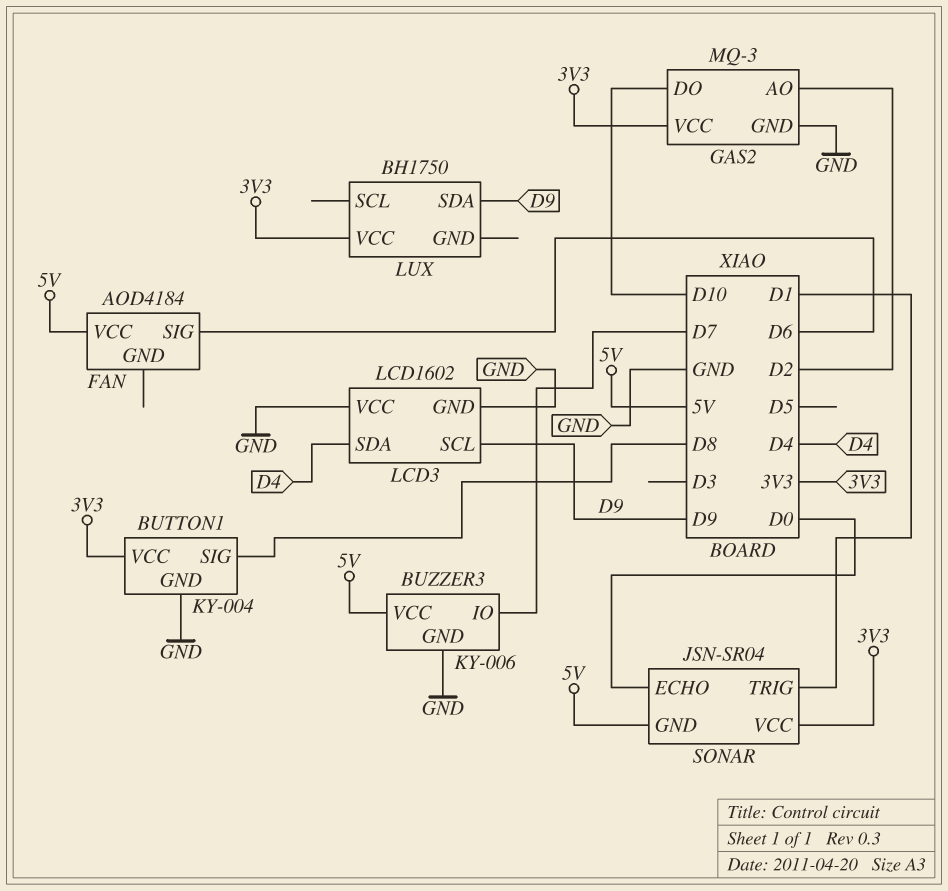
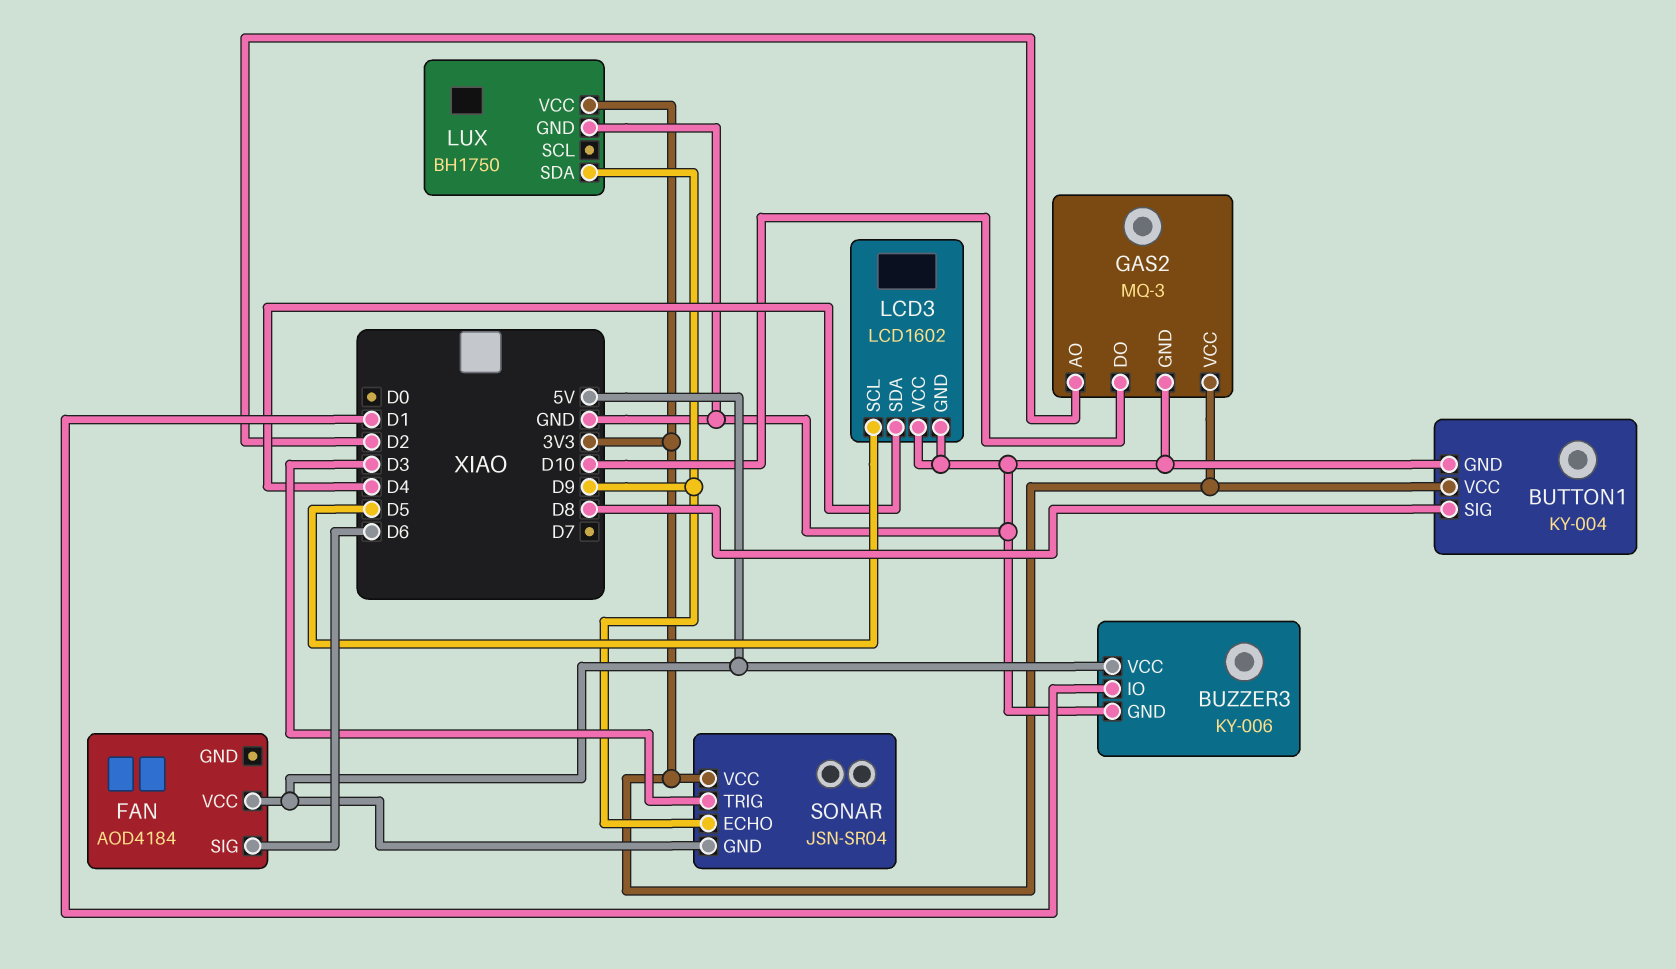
BUZZER3 pin IO: D7 -> D1
LCD3 pin SCL: D9 -> D5
LUX pin GND: none -> GND
SONAR pin ECHO: D0 -> D9
SONAR pin TRIG: D1 -> D3

